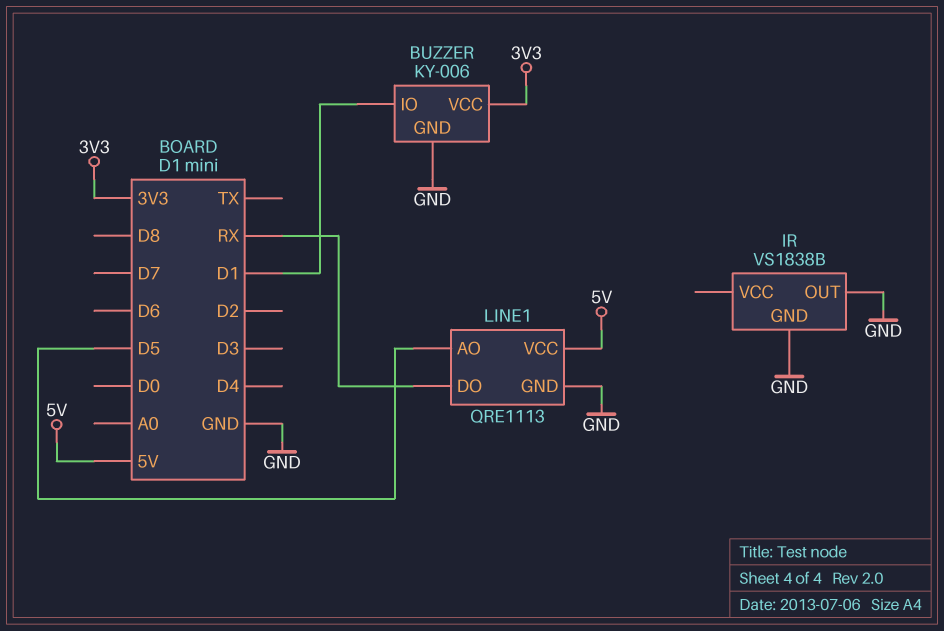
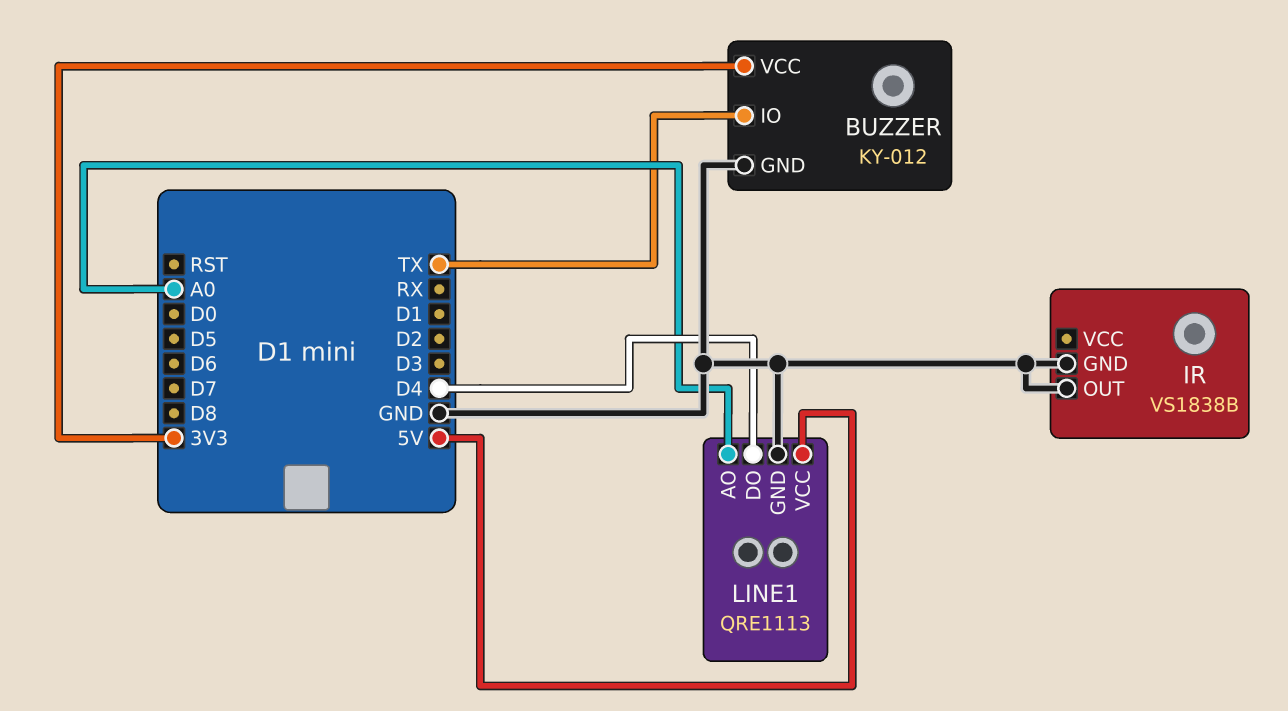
BUZZER: KY-006 -> KY-012
BUZZER pin IO: D1 -> TX
LINE1 pin AO: D5 -> A0
LINE1 pin DO: RX -> D4

